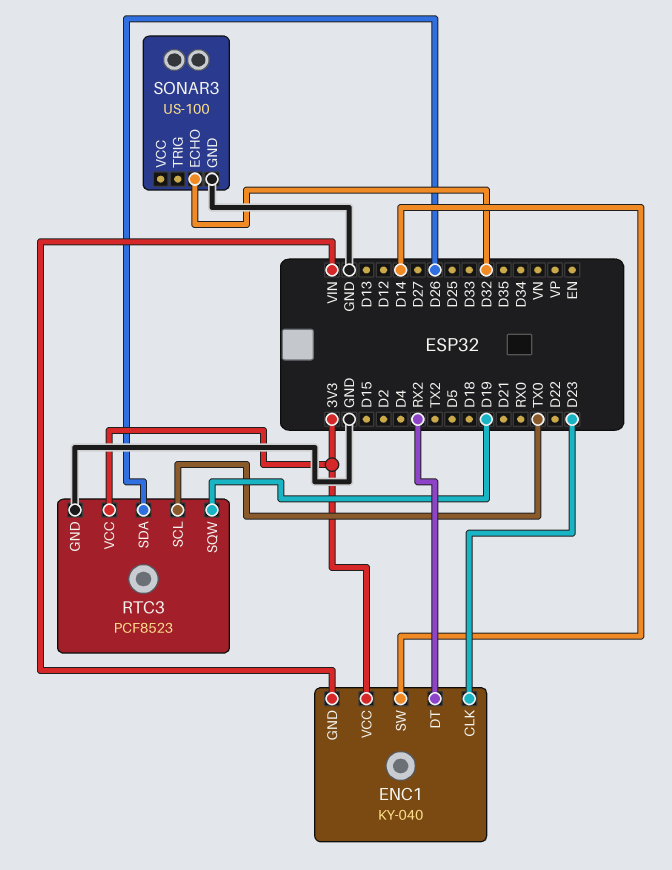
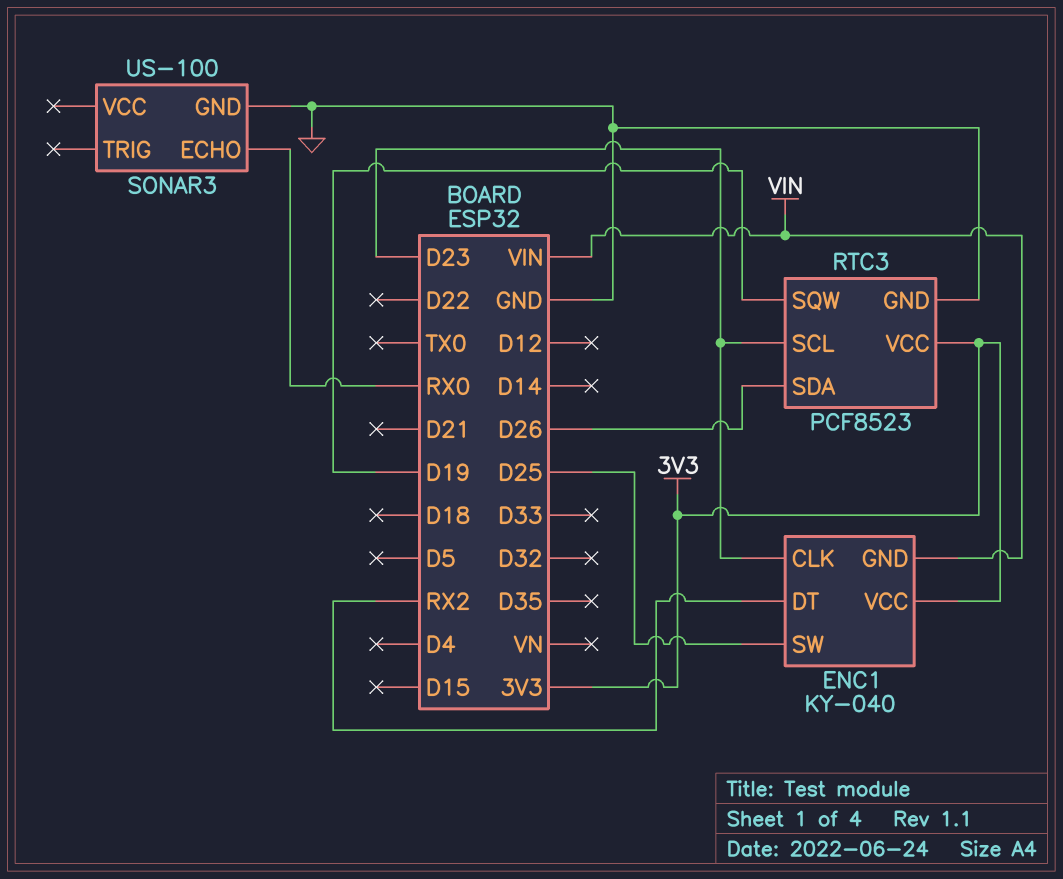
ENC1 pin SW: D14 -> D25
RTC3 pin SCL: TX0 -> D23
SONAR3 pin ECHO: D32 -> RX0

